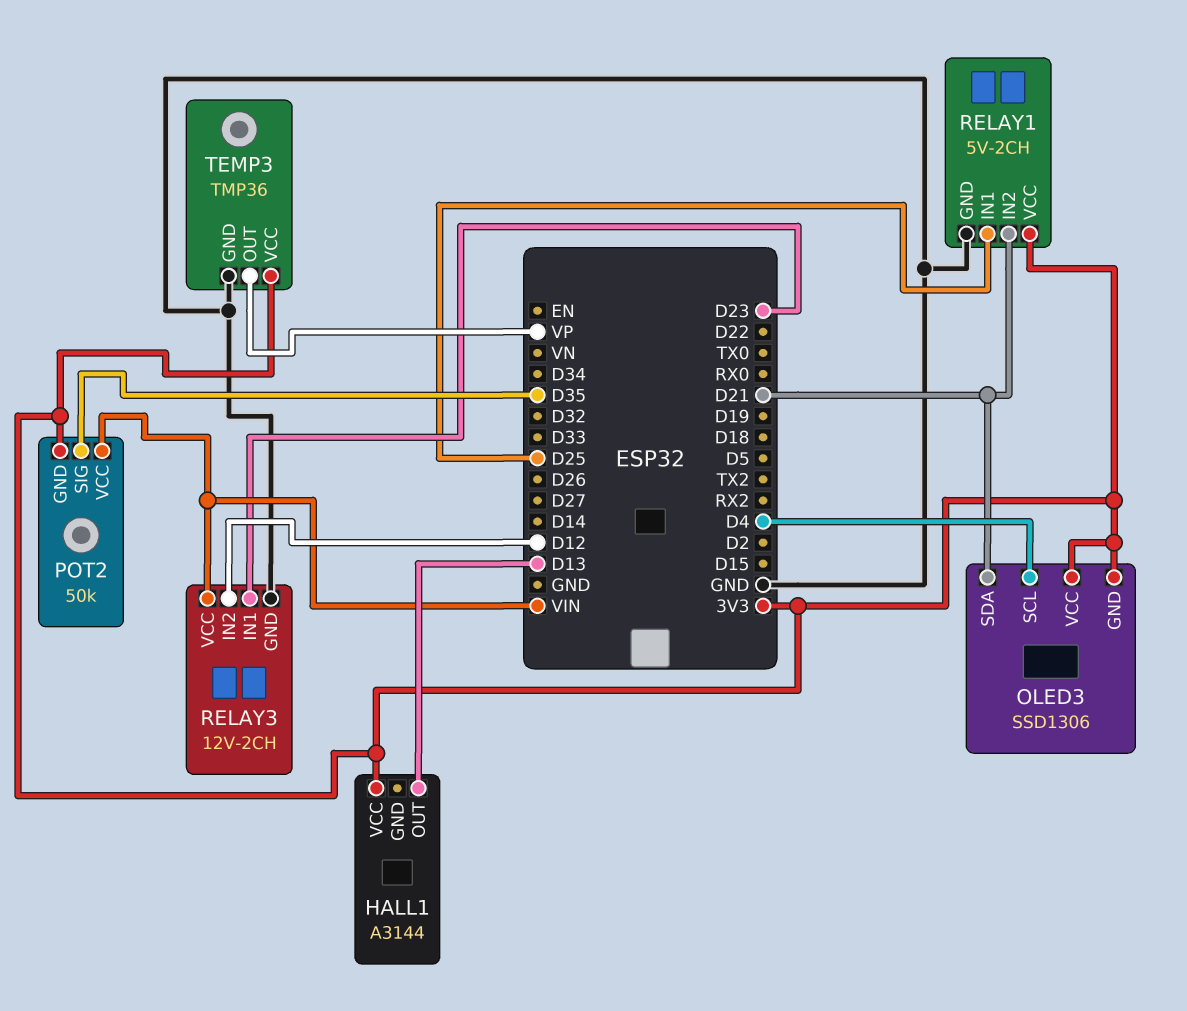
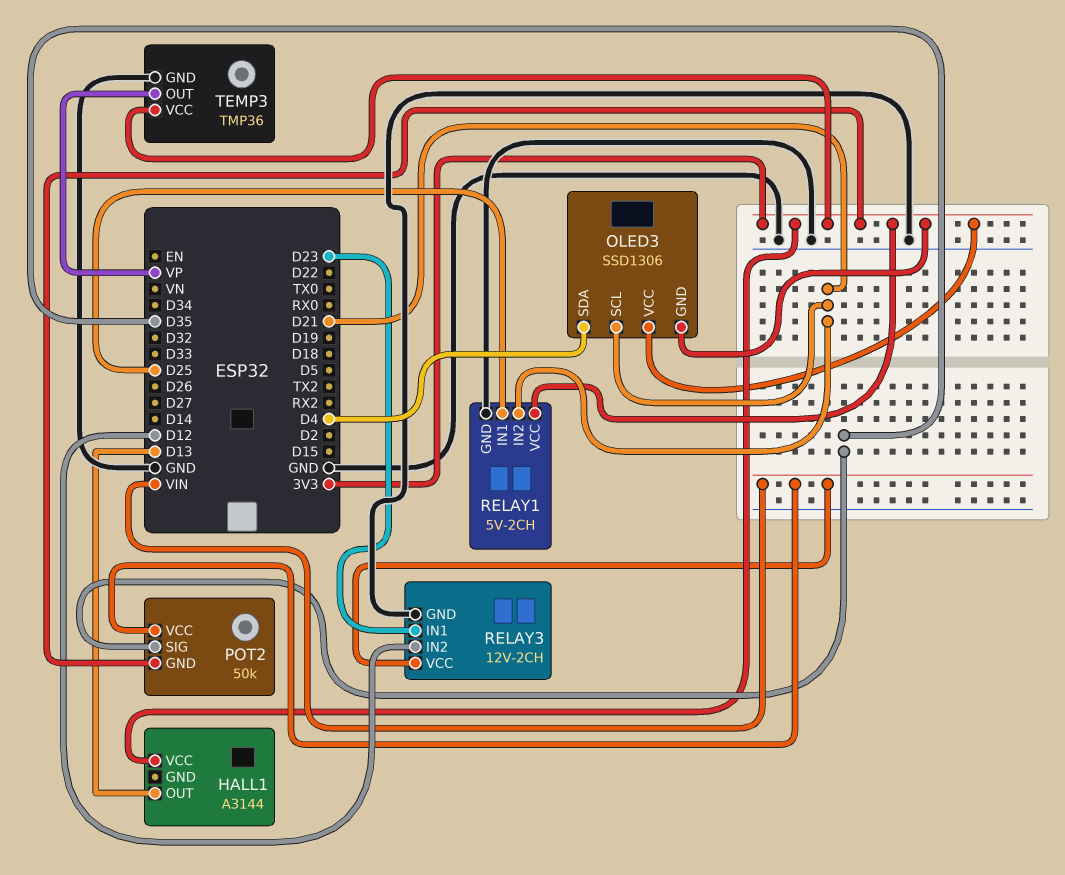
OLED3 pin SCL: D4 -> D21
OLED3 pin SDA: D21 -> D4

